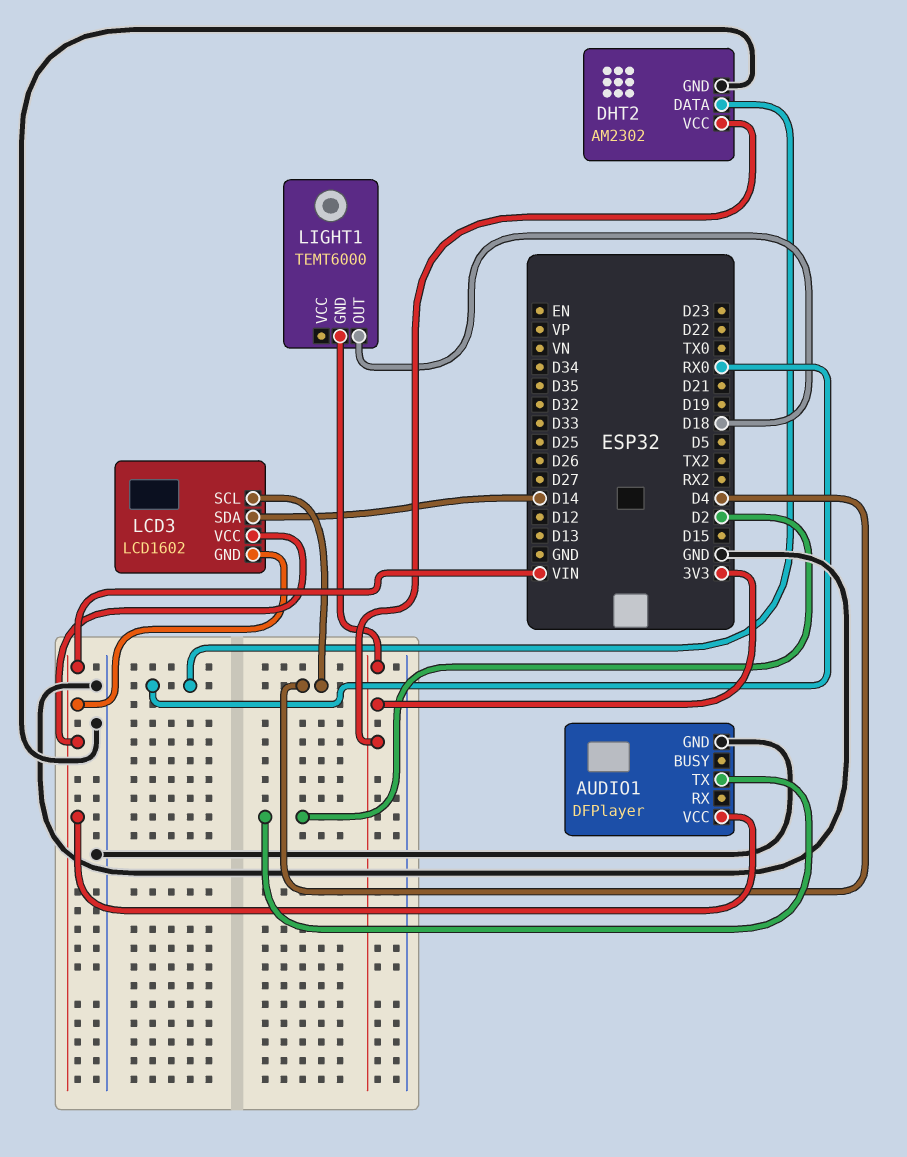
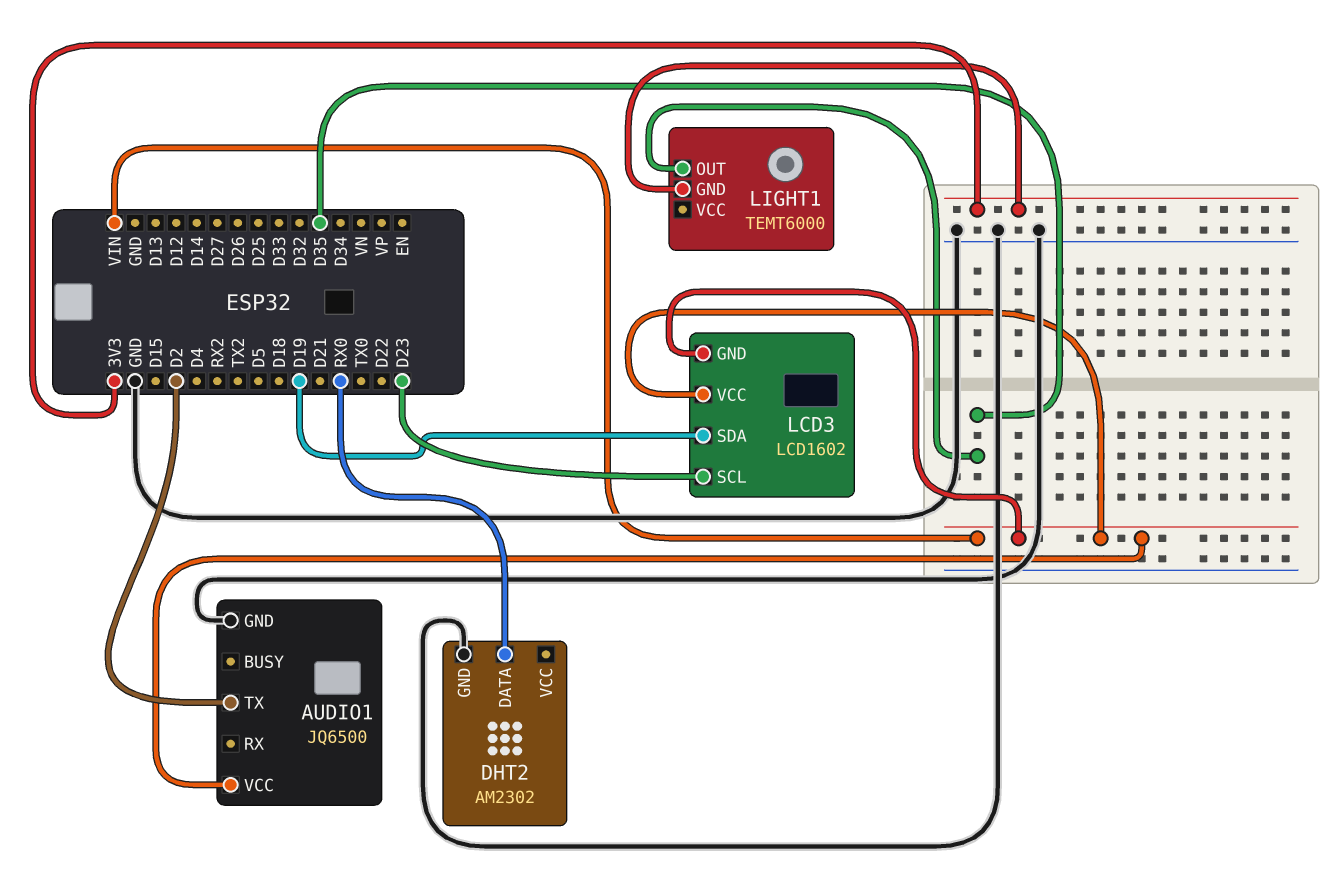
AUDIO1: DFPlayer -> JQ6500
DHT2 pin VCC: 3V3 -> none
LCD3 pin SCL: D4 -> D23
LCD3 pin SDA: D14 -> D19
LIGHT1 pin OUT: D18 -> D35

